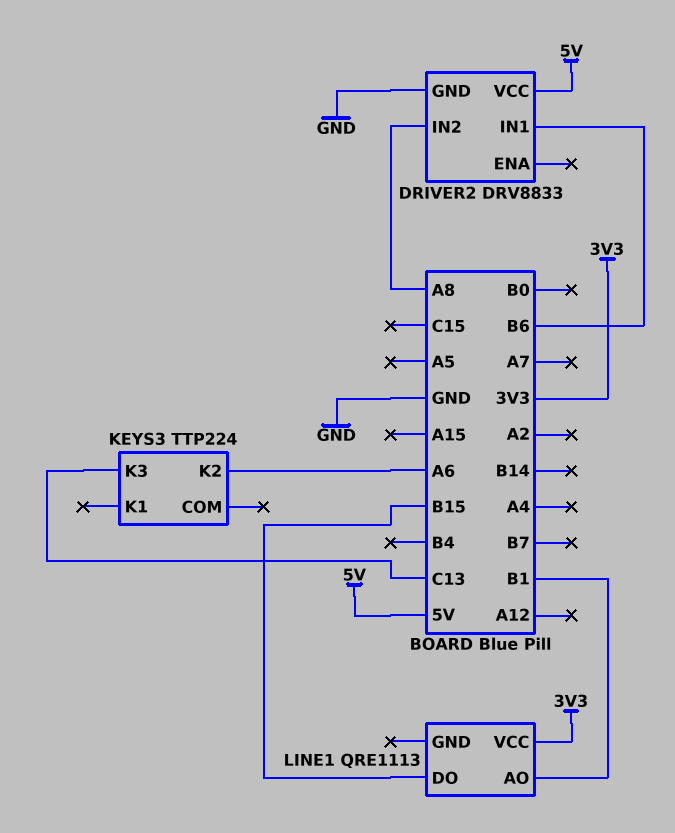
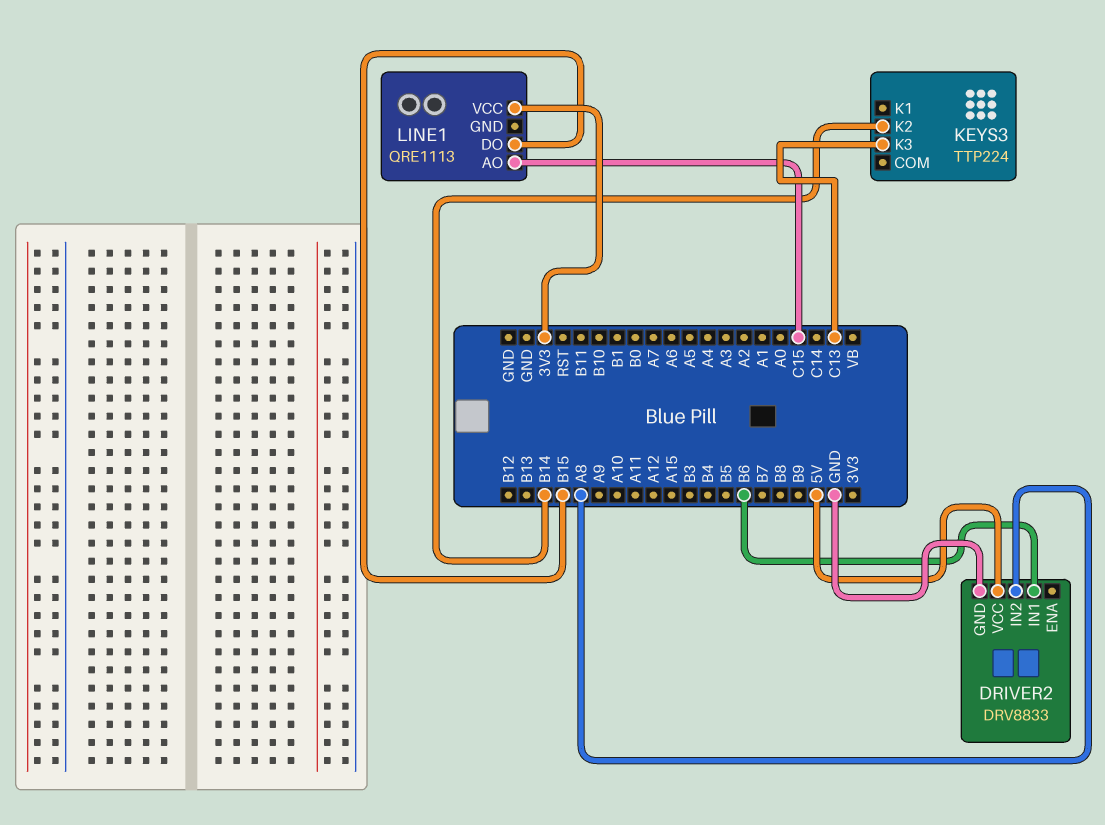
KEYS3 pin K2: A6 -> B14
LINE1 pin AO: B1 -> C15

